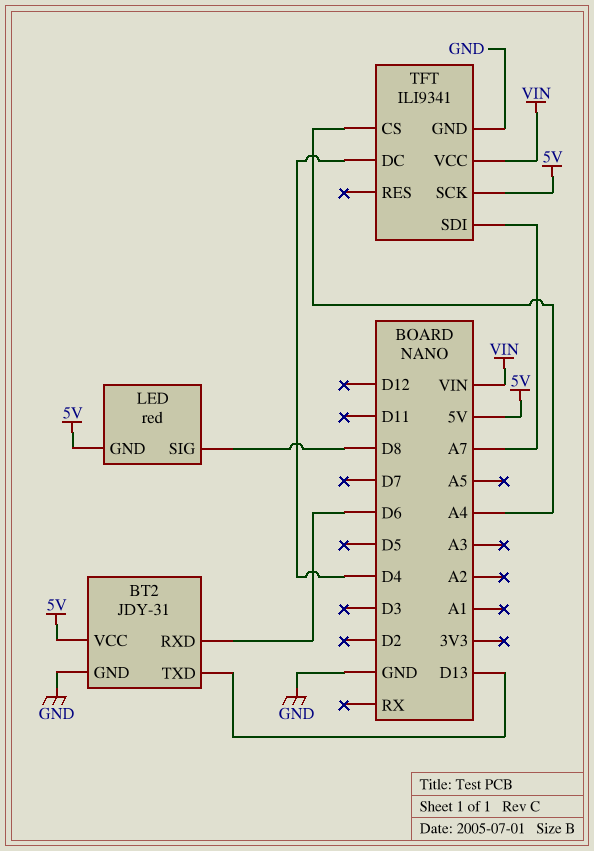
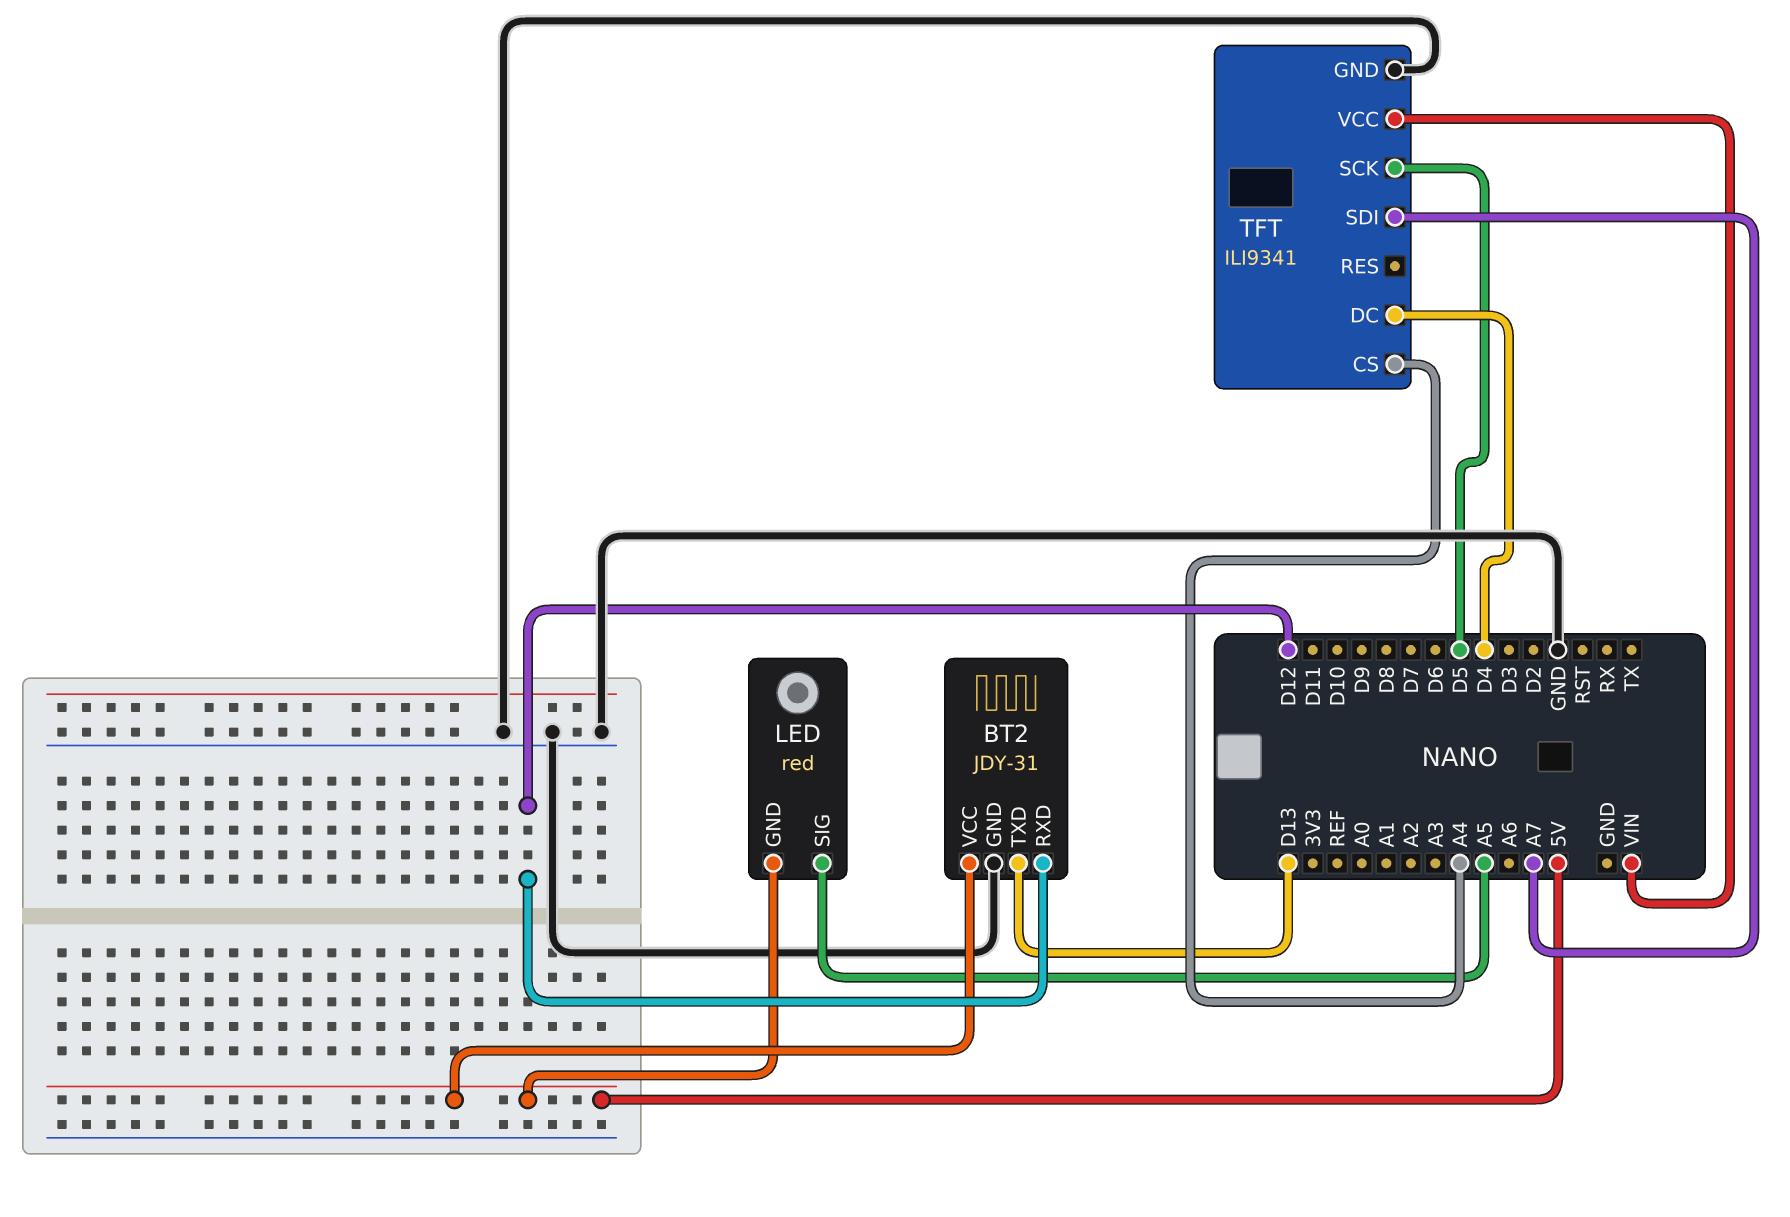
BT2 pin RXD: D6 -> D12
LED pin SIG: D8 -> A5
TFT pin SCK: 5V -> D5

